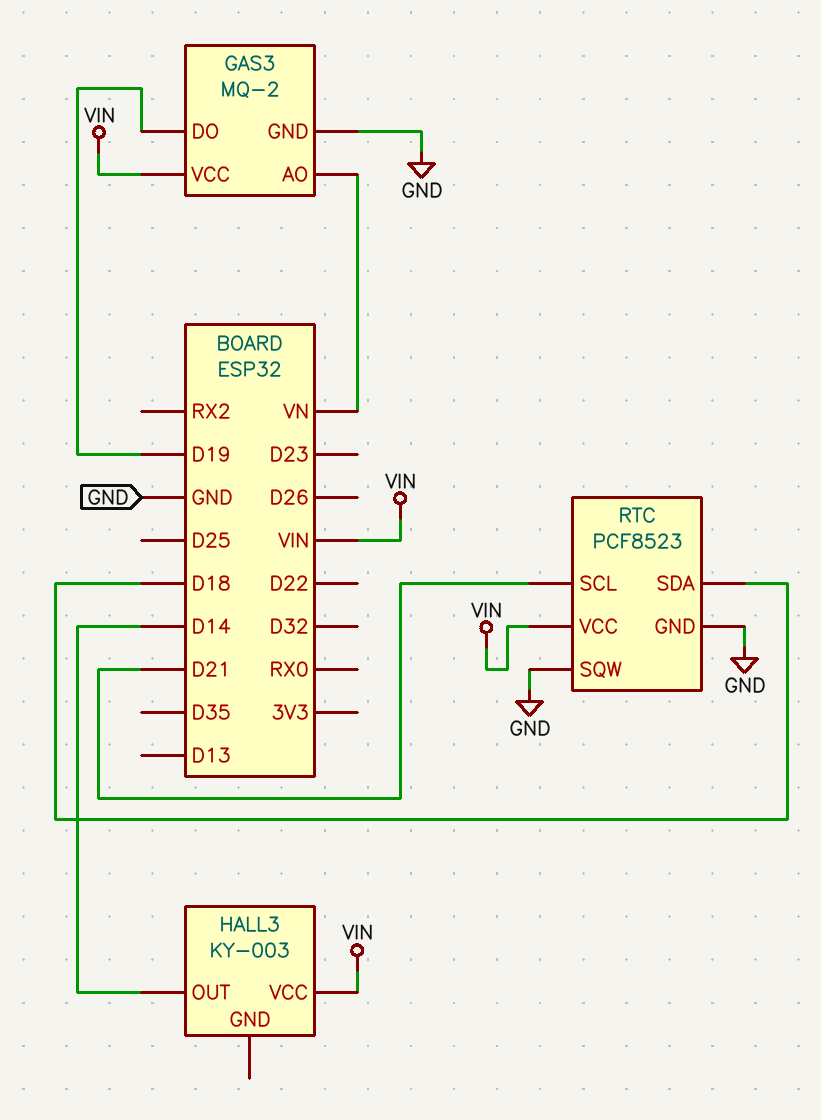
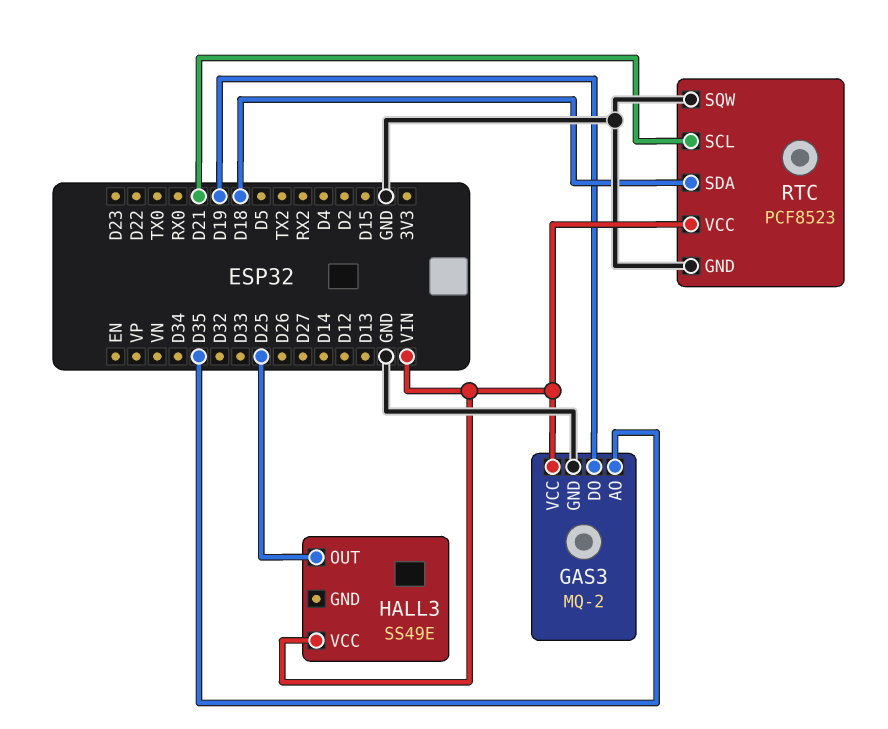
GAS3 pin AO: VN -> D35
HALL3: KY-003 -> SS49E
HALL3 pin OUT: D14 -> D25

